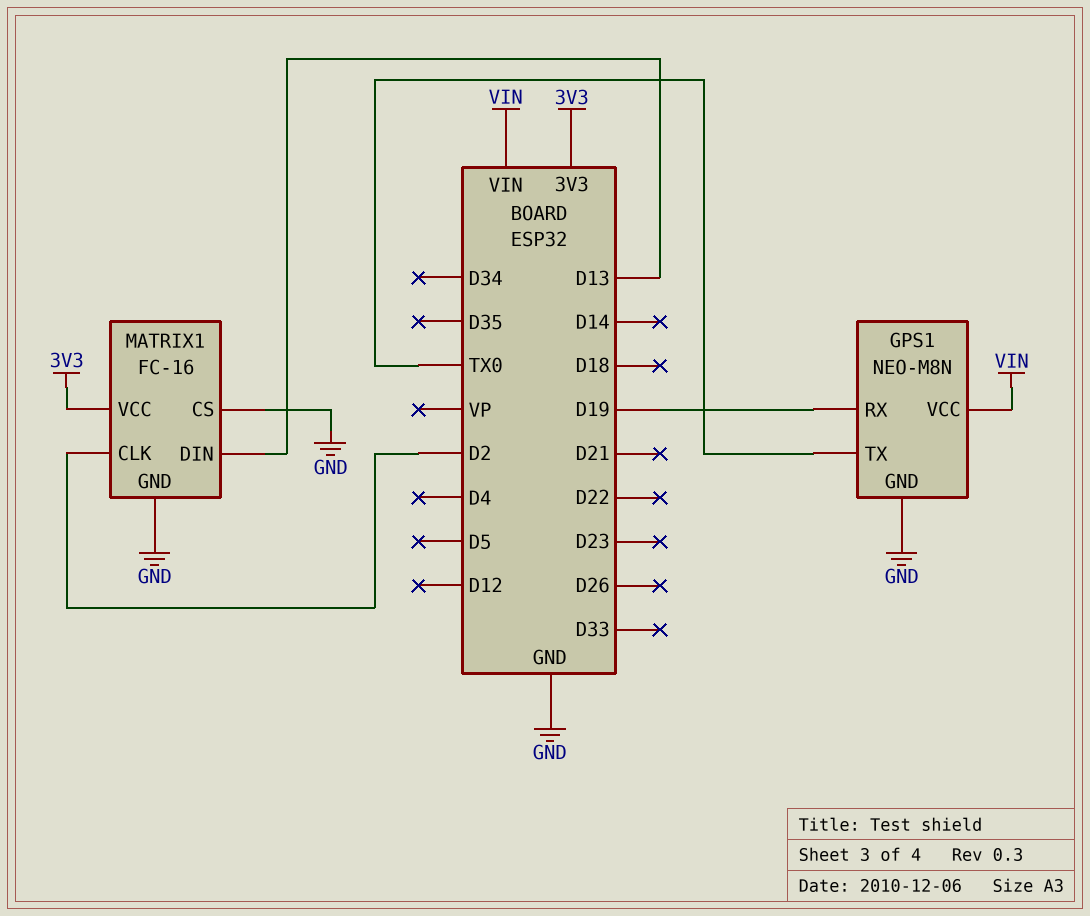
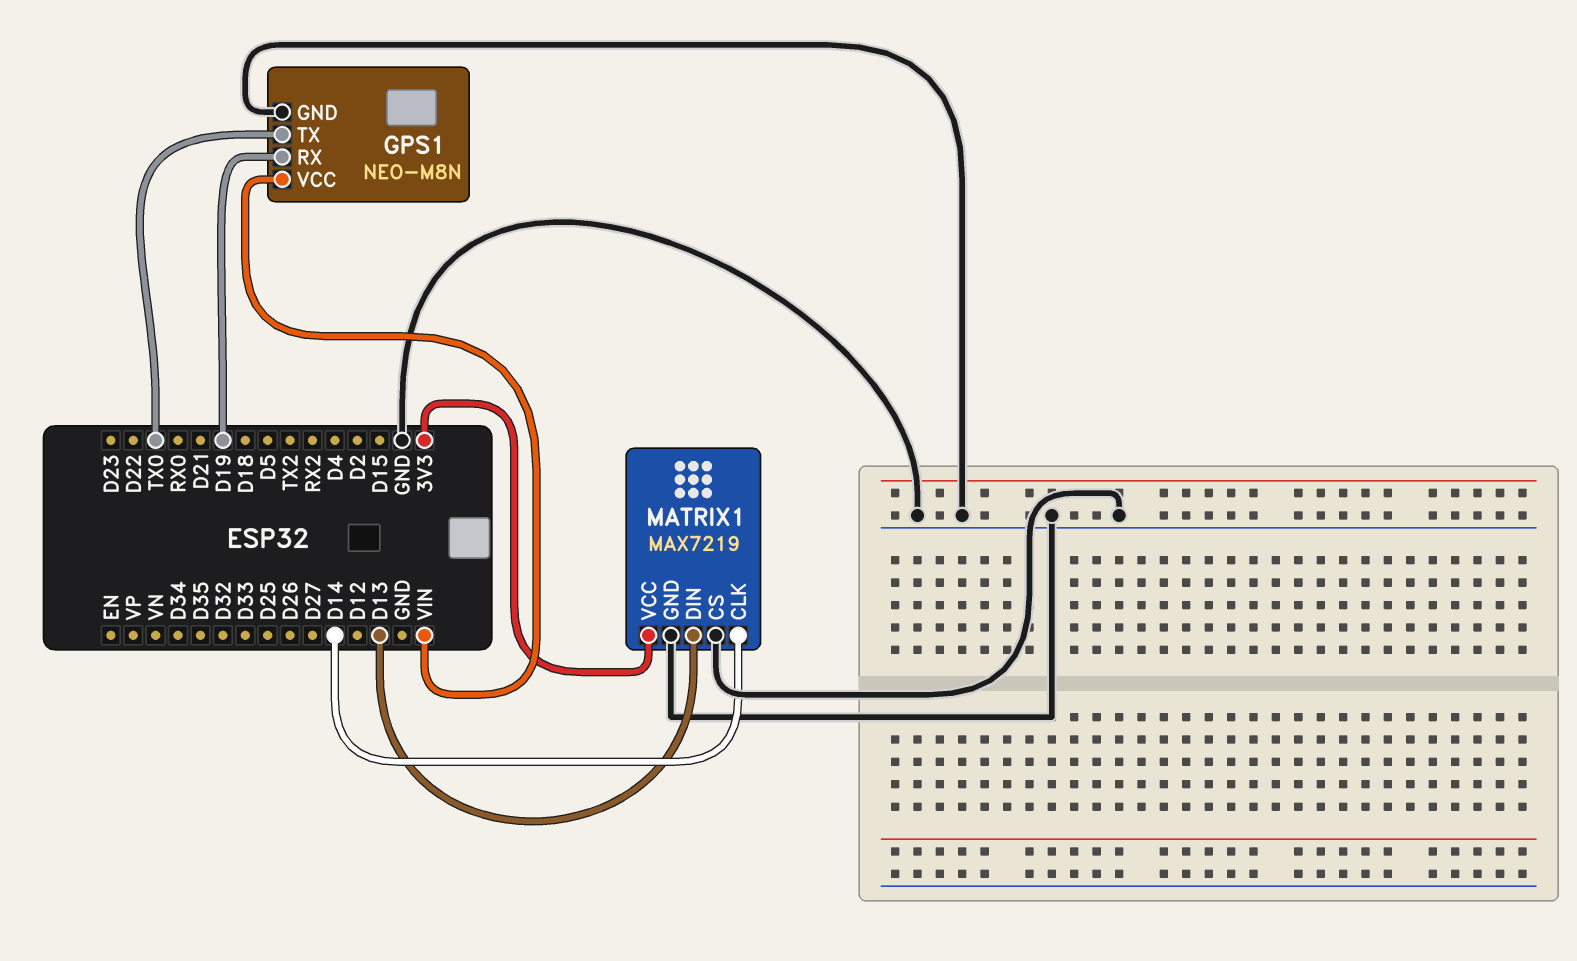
MATRIX1: FC-16 -> MAX7219
MATRIX1 pin CLK: D2 -> D14

